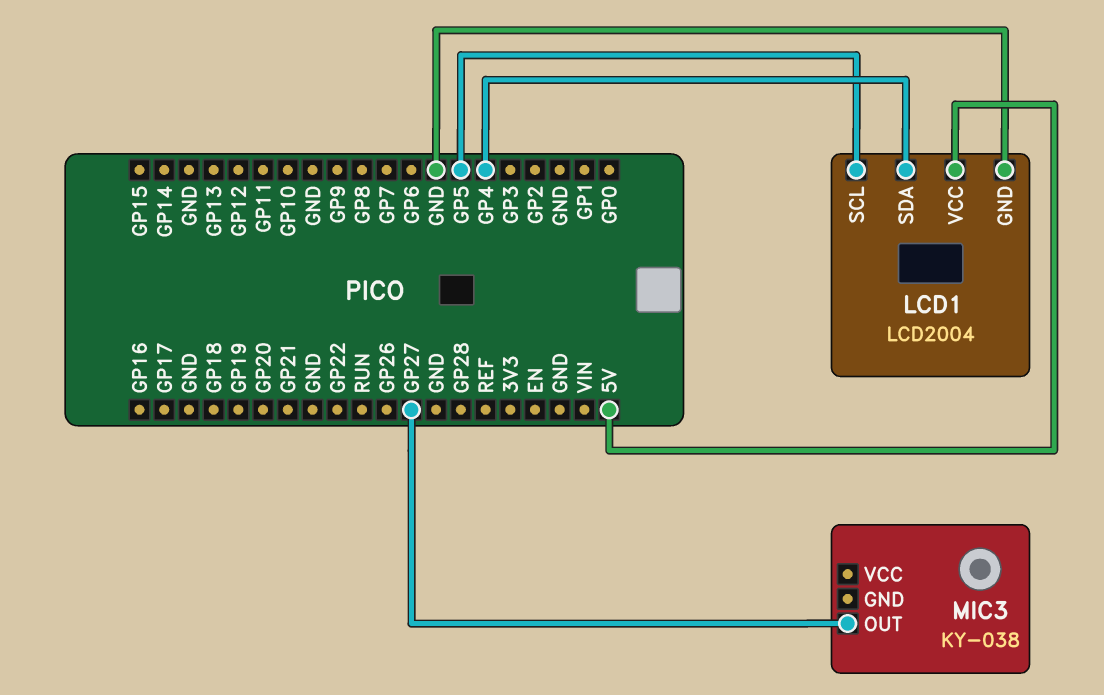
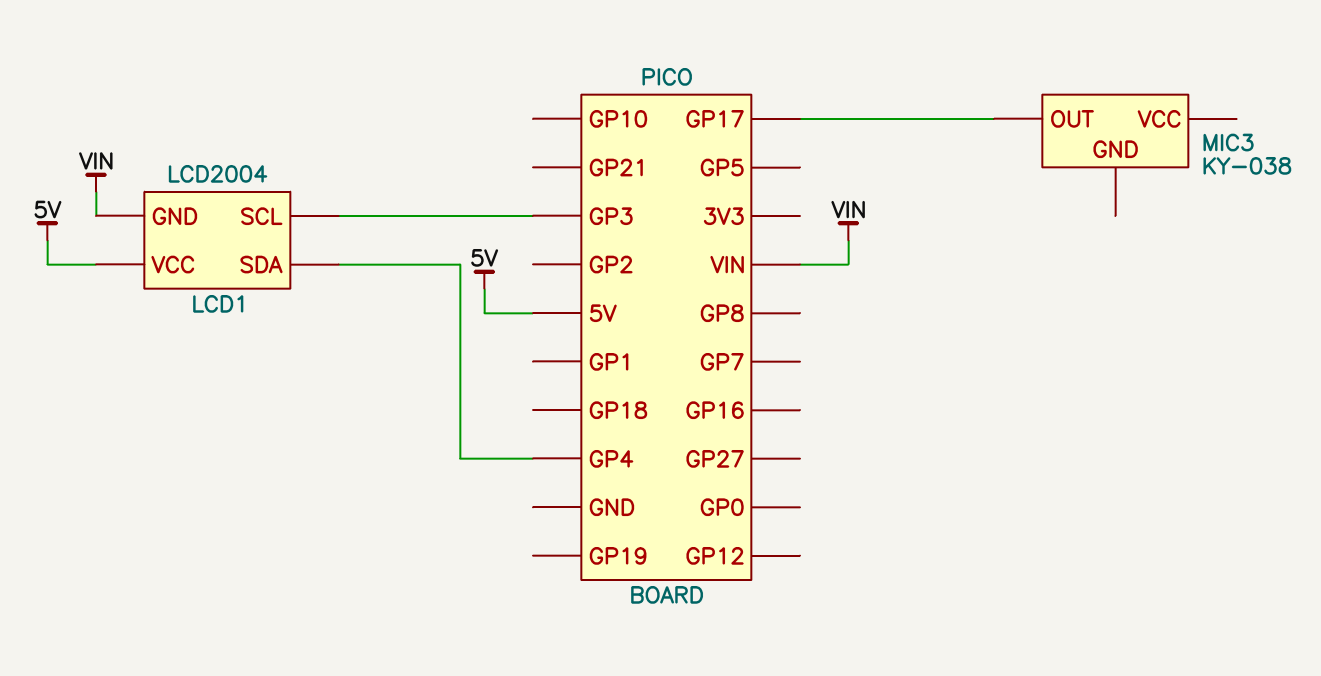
LCD1 pin GND: GND -> VIN
LCD1 pin SCL: GP5 -> GP3
MIC3 pin OUT: GP27 -> GP17

